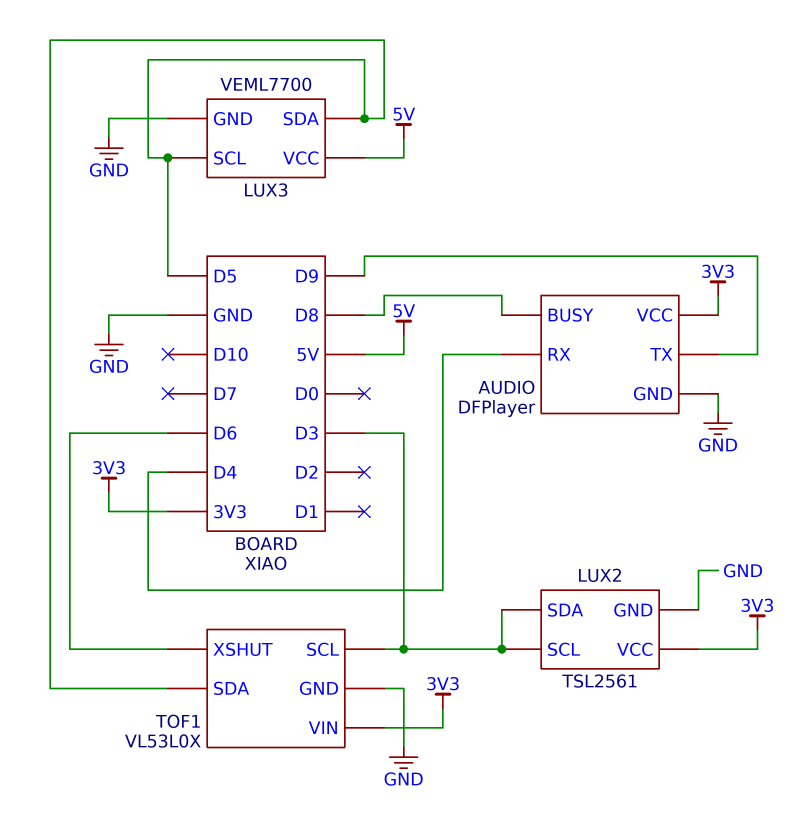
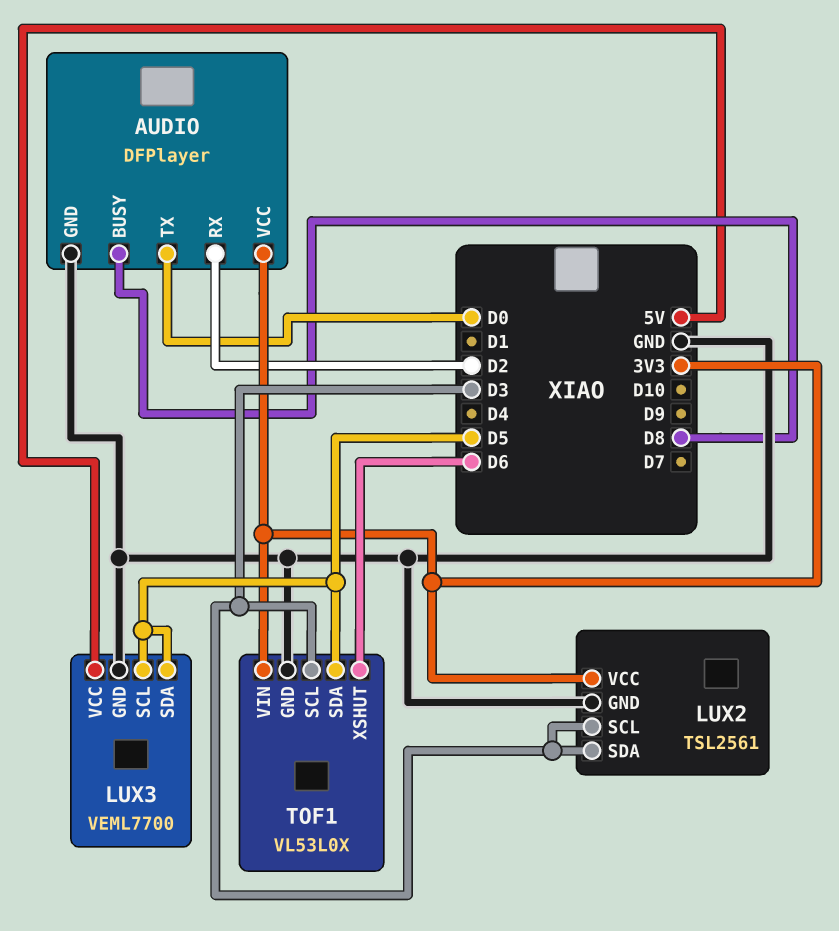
AUDIO pin RX: D4 -> D2
AUDIO pin TX: D9 -> D0

